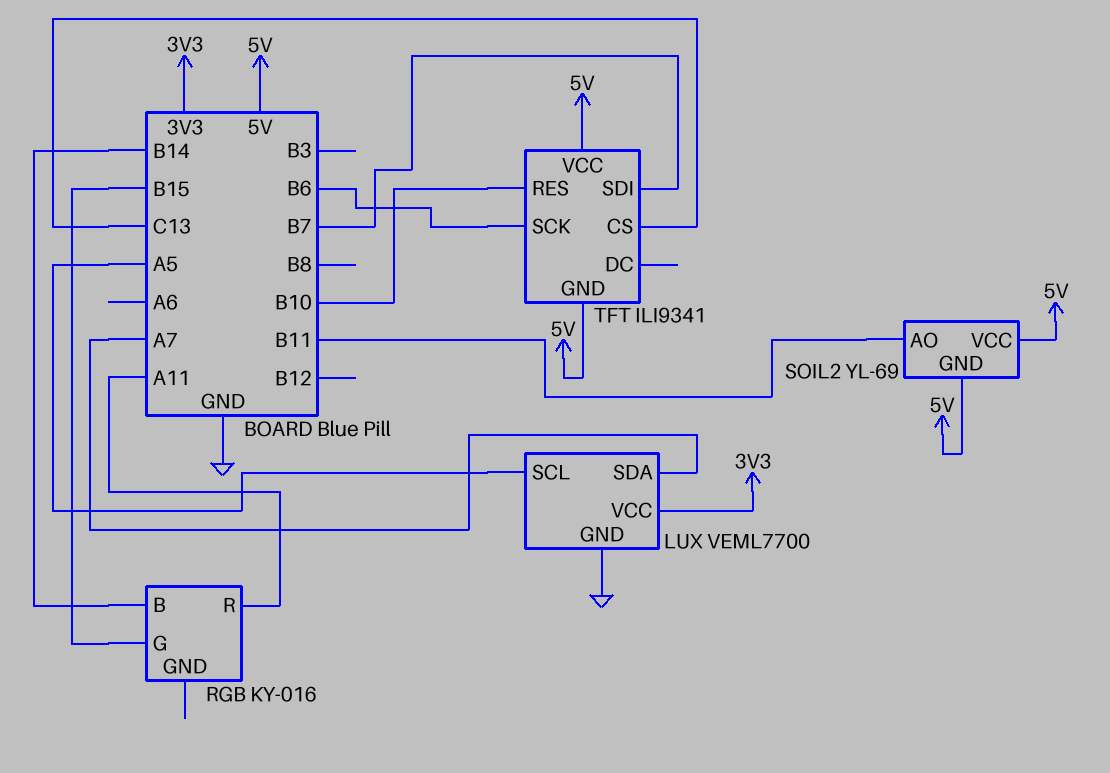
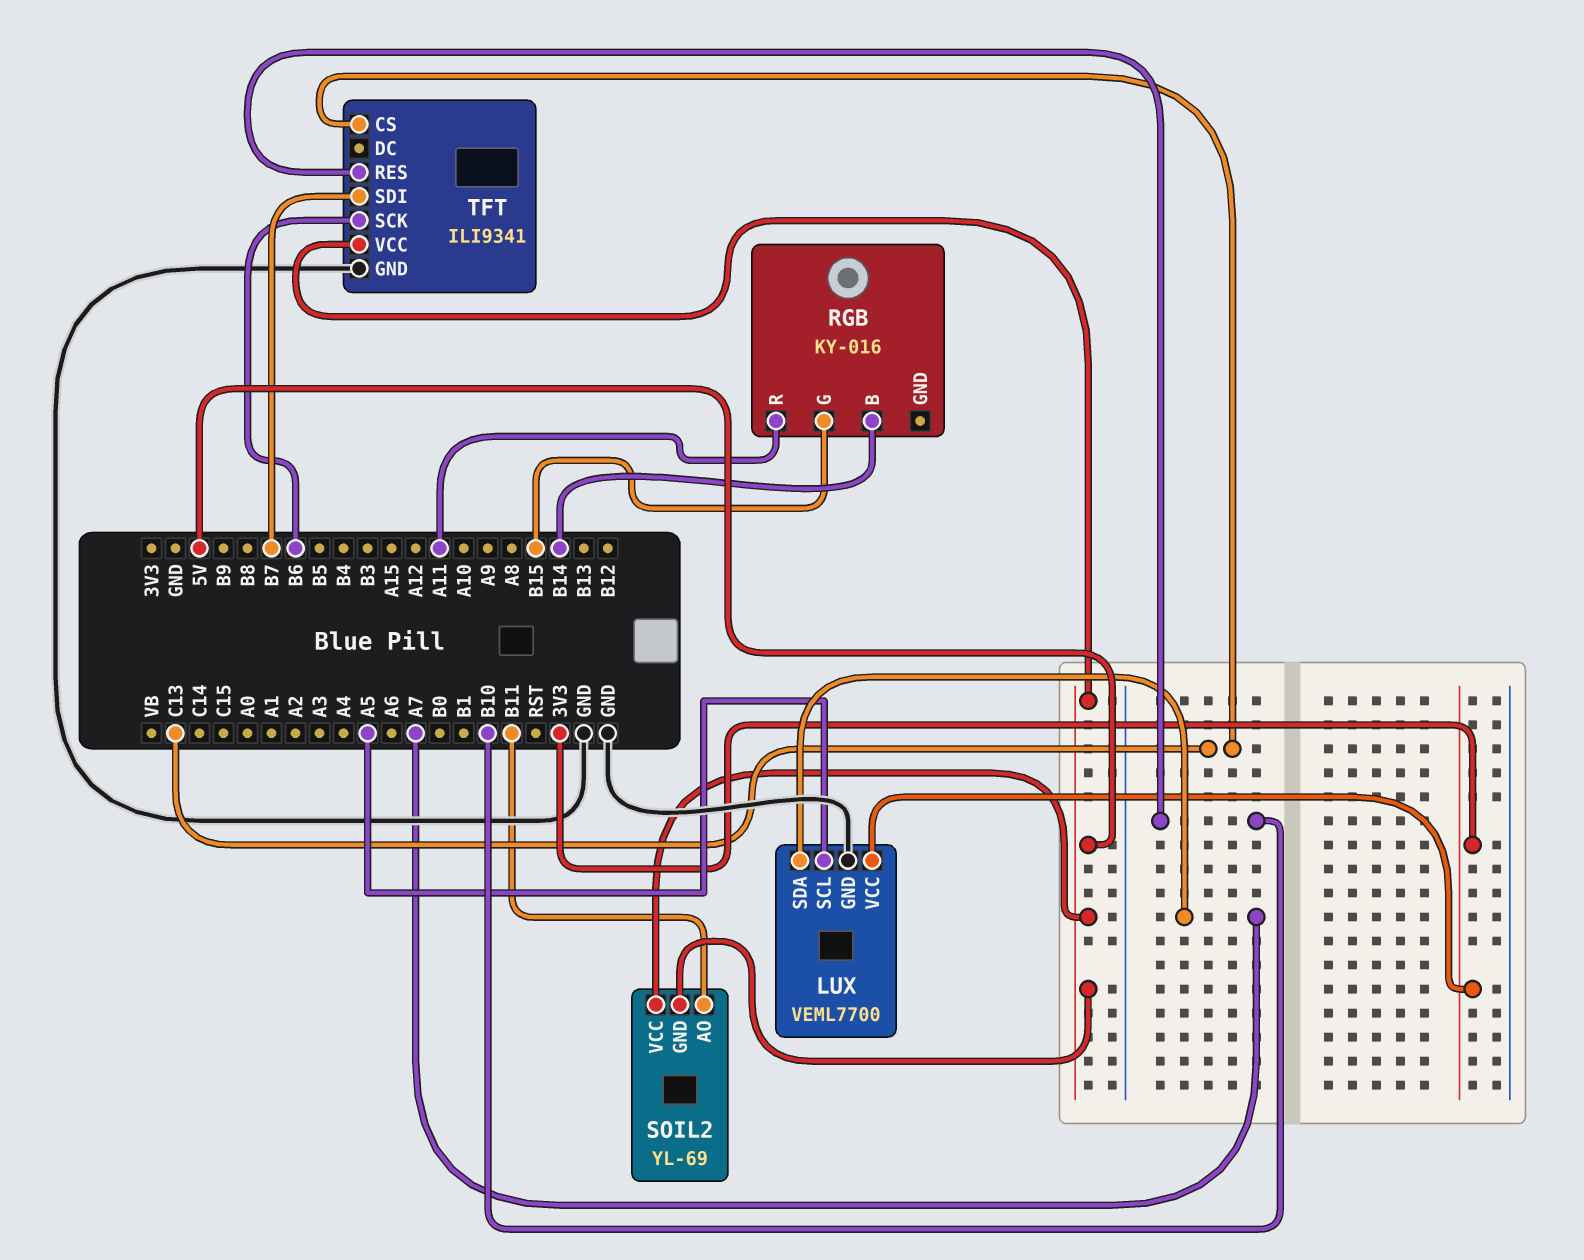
TFT pin GND: 5V -> GND

